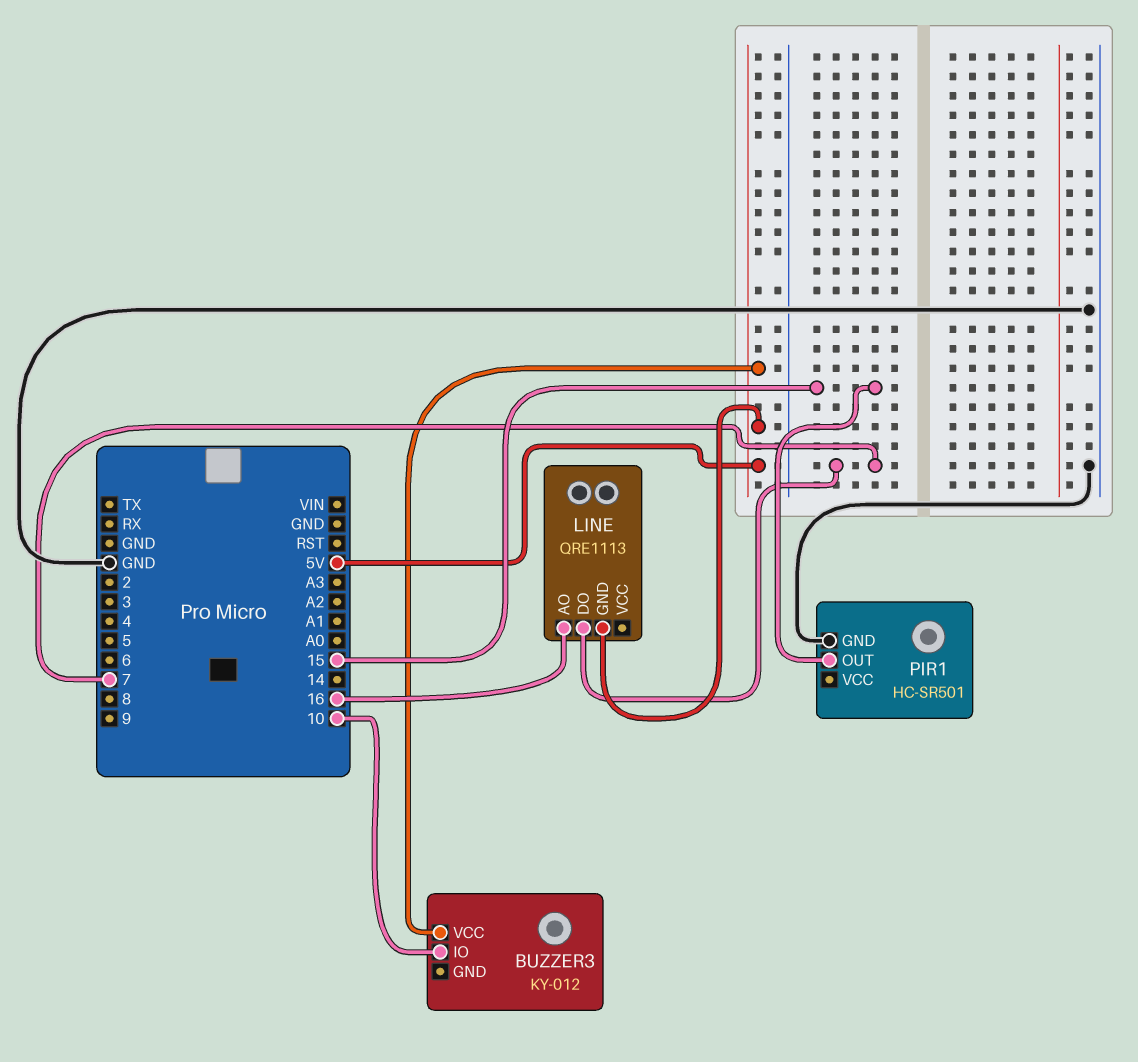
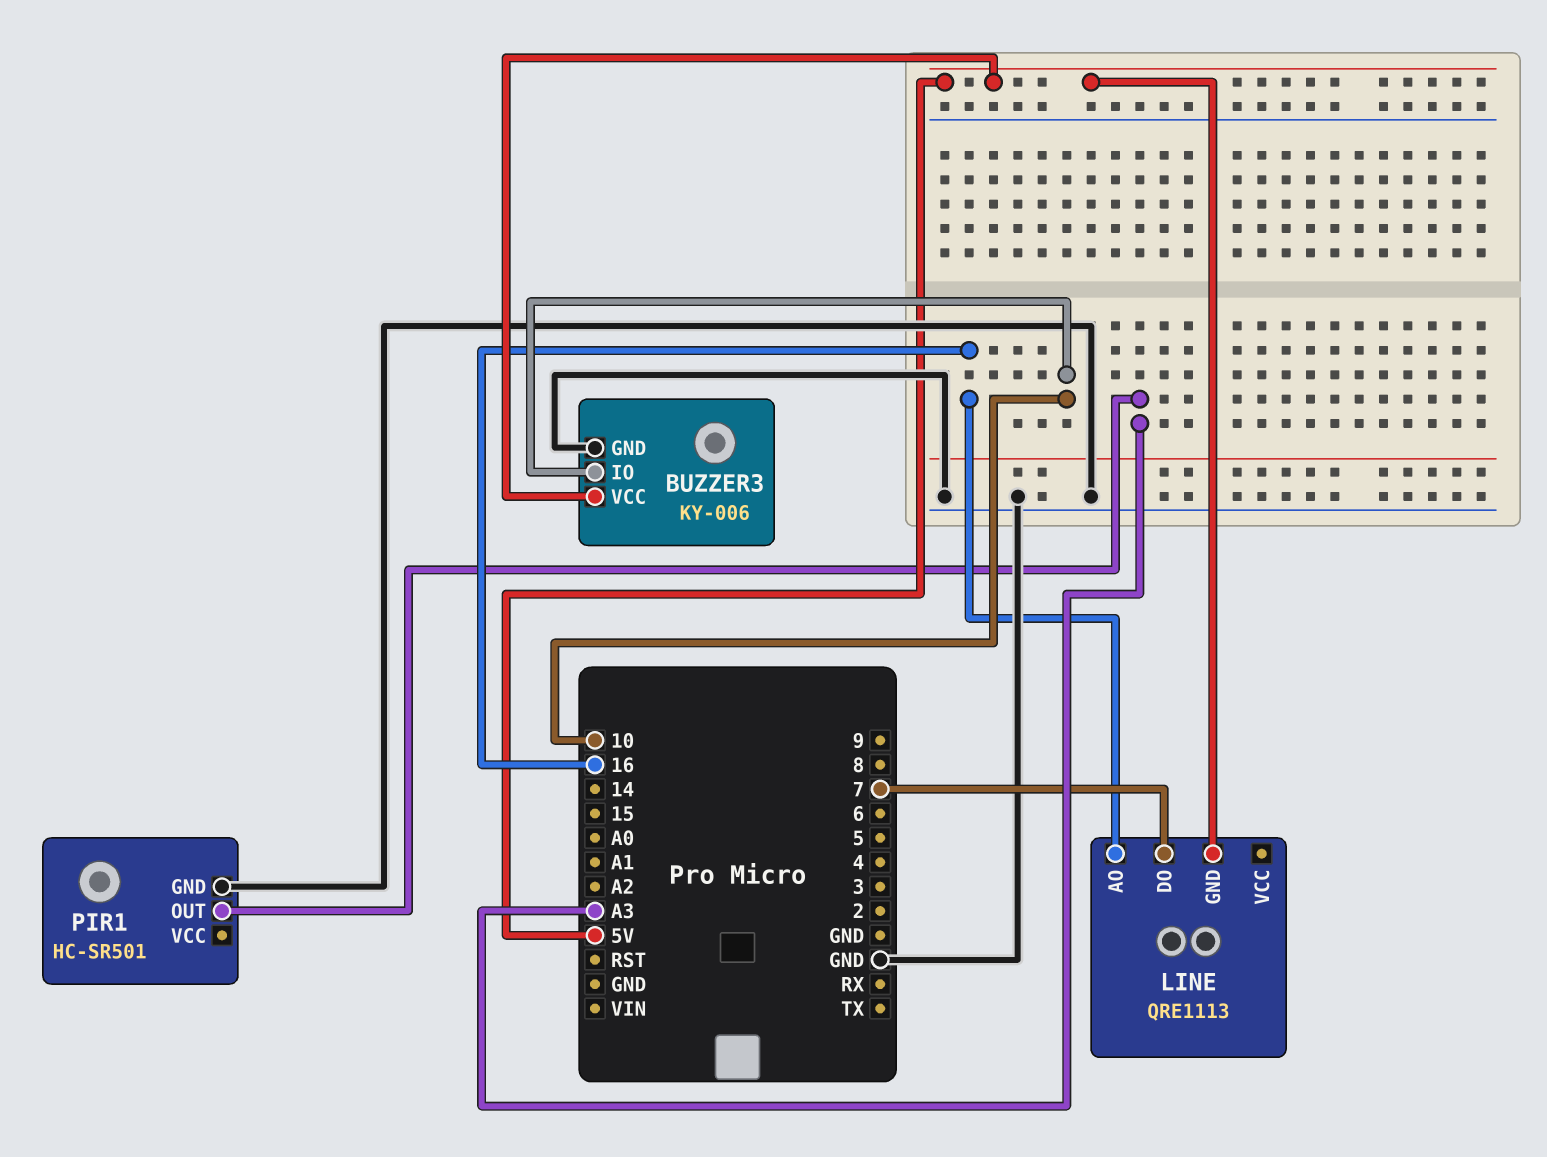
BUZZER3: KY-012 -> KY-006
BUZZER3 pin GND: none -> GND
PIR1 pin OUT: 15 -> A3

